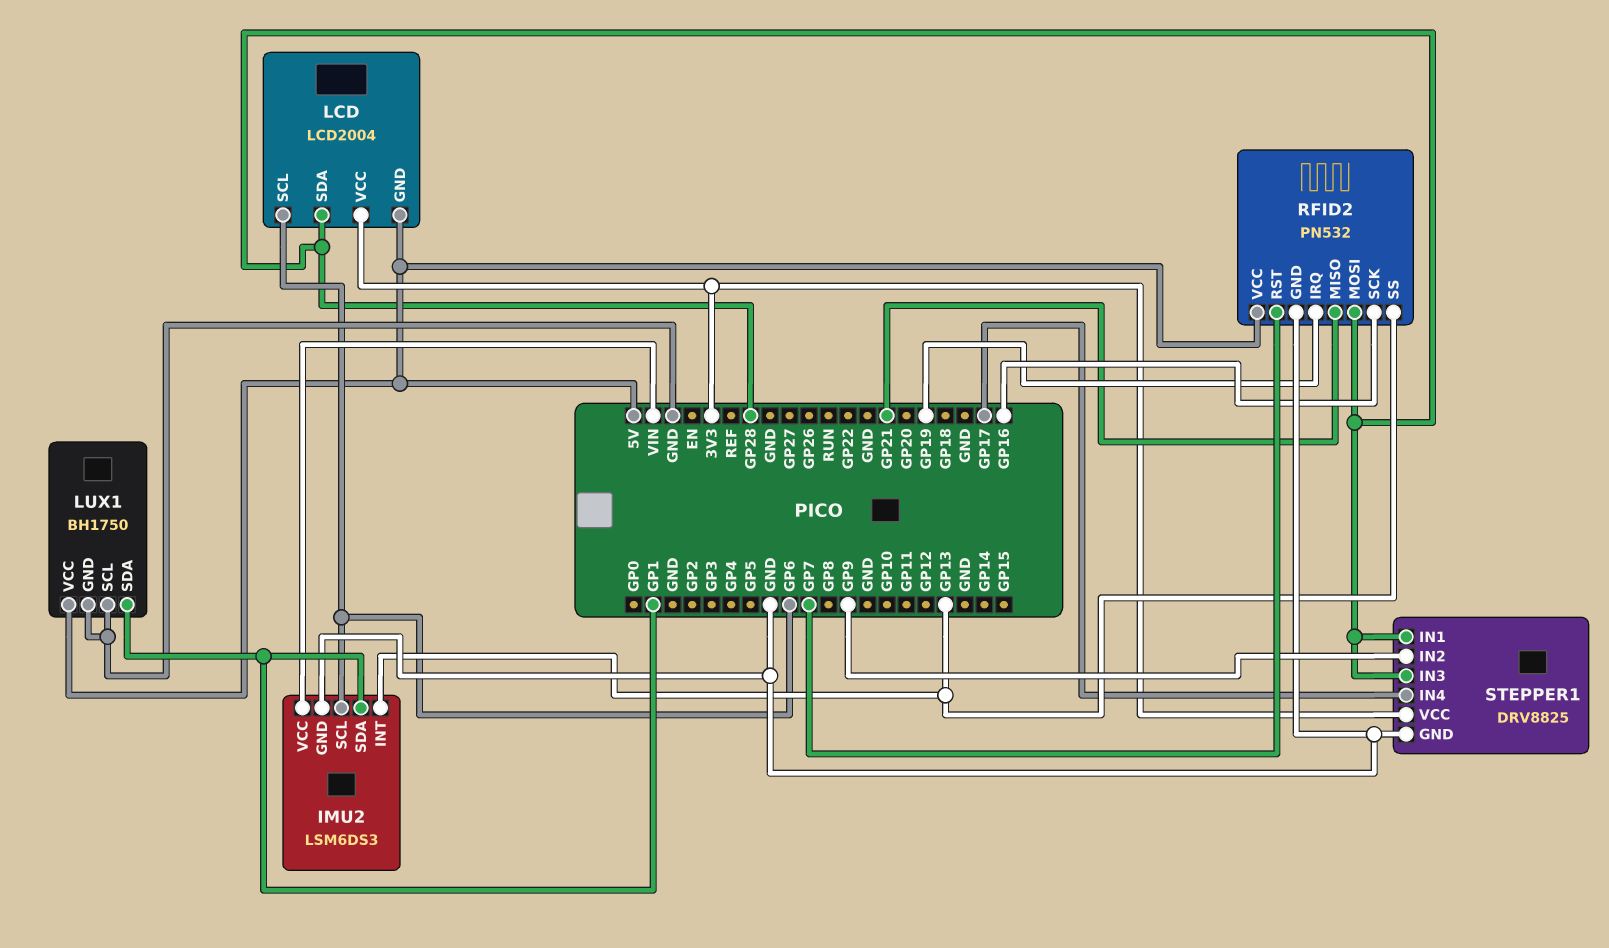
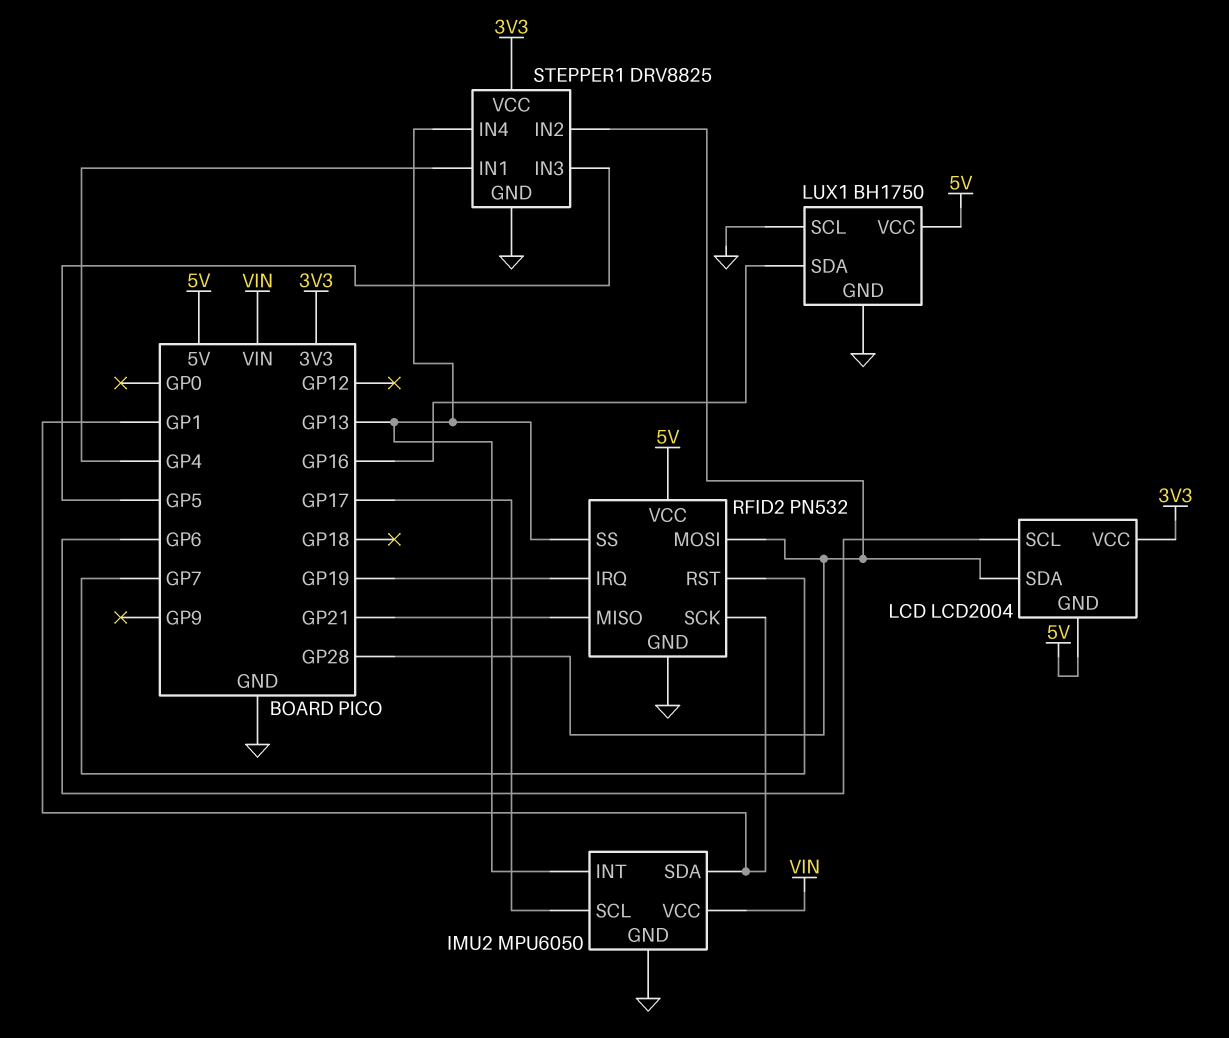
IMU2: LSM6DS3 -> MPU6050
IMU2 pin SCL: GP6 -> GP17
LUX1 pin SDA: GP1 -> GP16
RFID2 pin SCK: GP16 -> GP1
STEPPER1 pin IN1: GP28 -> GP4
STEPPER1 pin IN2: GP9 -> GP28
STEPPER1 pin IN3: GP28 -> GP5
STEPPER1 pin IN4: GP17 -> GP13

